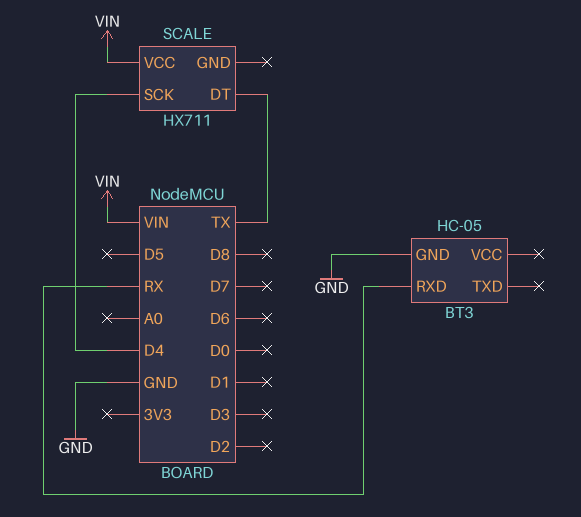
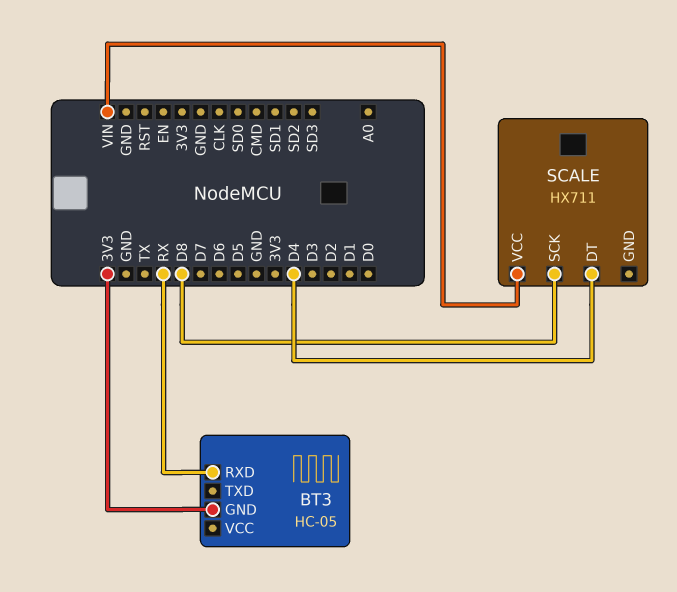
BT3 pin GND: GND -> 3V3
SCALE pin DT: TX -> D4
SCALE pin SCK: D4 -> D8

